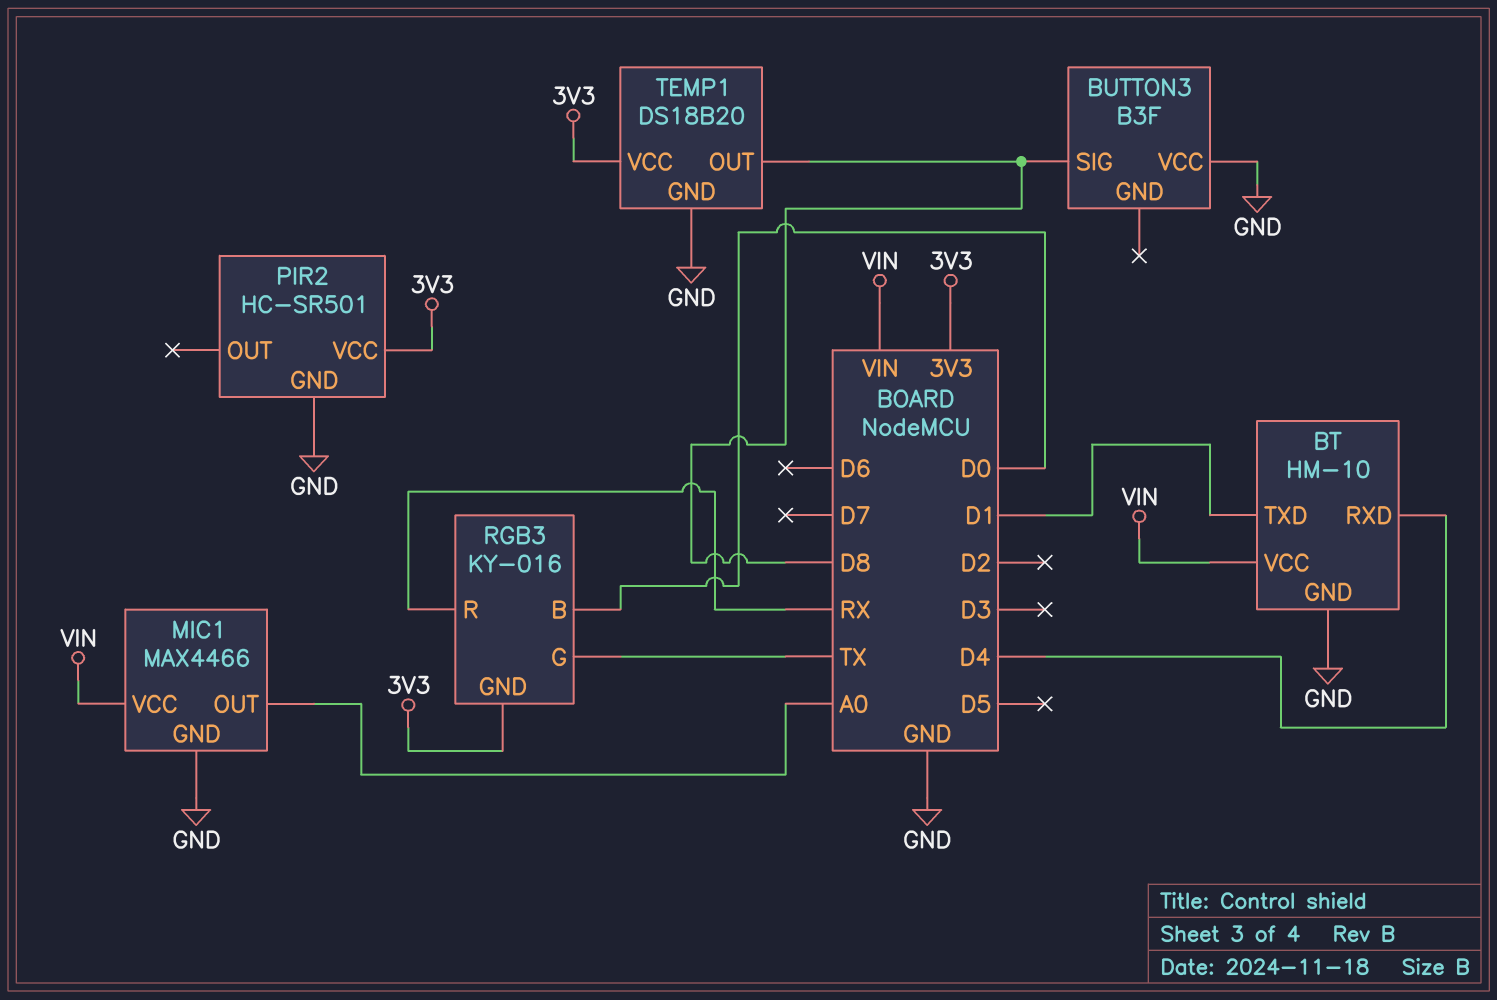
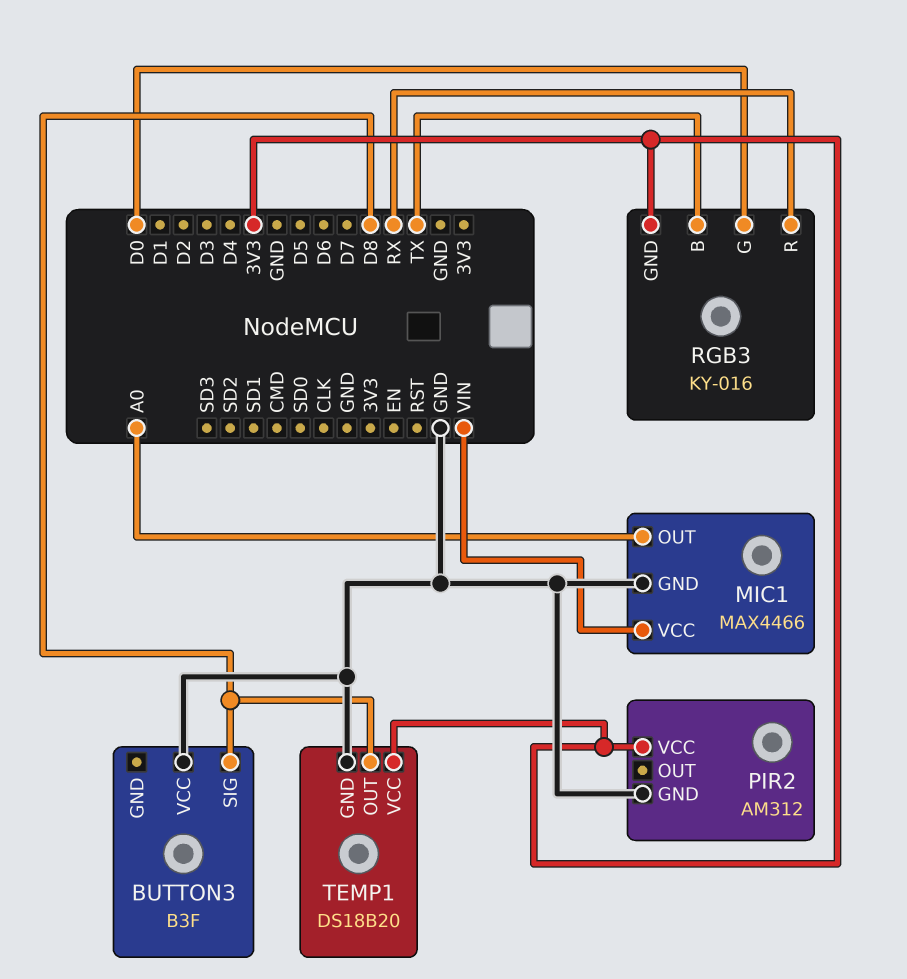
BT: HM-10 -> none
BT pin GND: GND -> none
BT pin RXD: D4 -> none
BT pin TXD: D1 -> none
BT pin VCC: VIN -> none
PIR2: HC-SR501 -> AM312
RGB3 pin B: D0 -> TX
RGB3 pin G: TX -> D0

